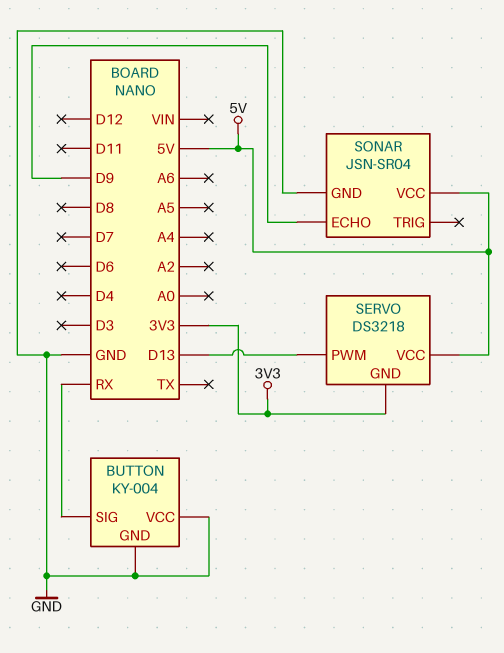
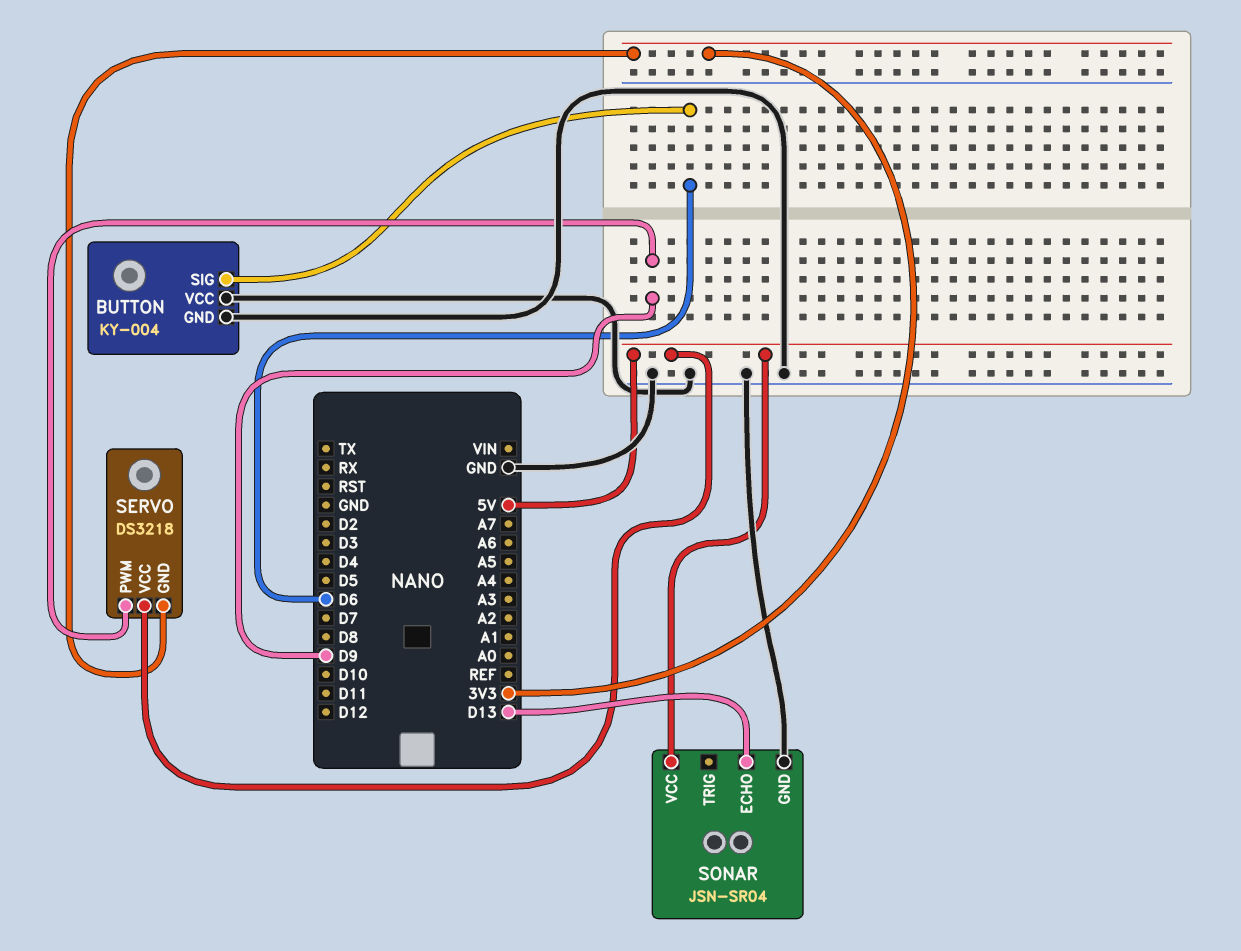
BUTTON pin SIG: RX -> D6
SERVO pin PWM: D13 -> D9
SONAR pin ECHO: D9 -> D13

